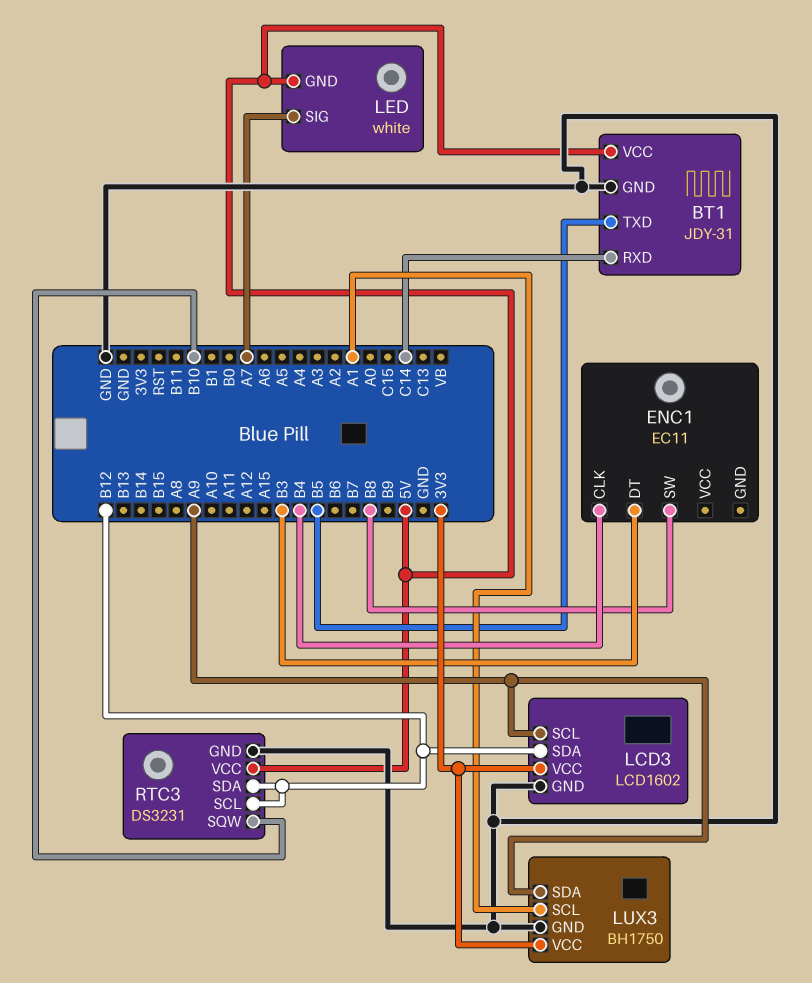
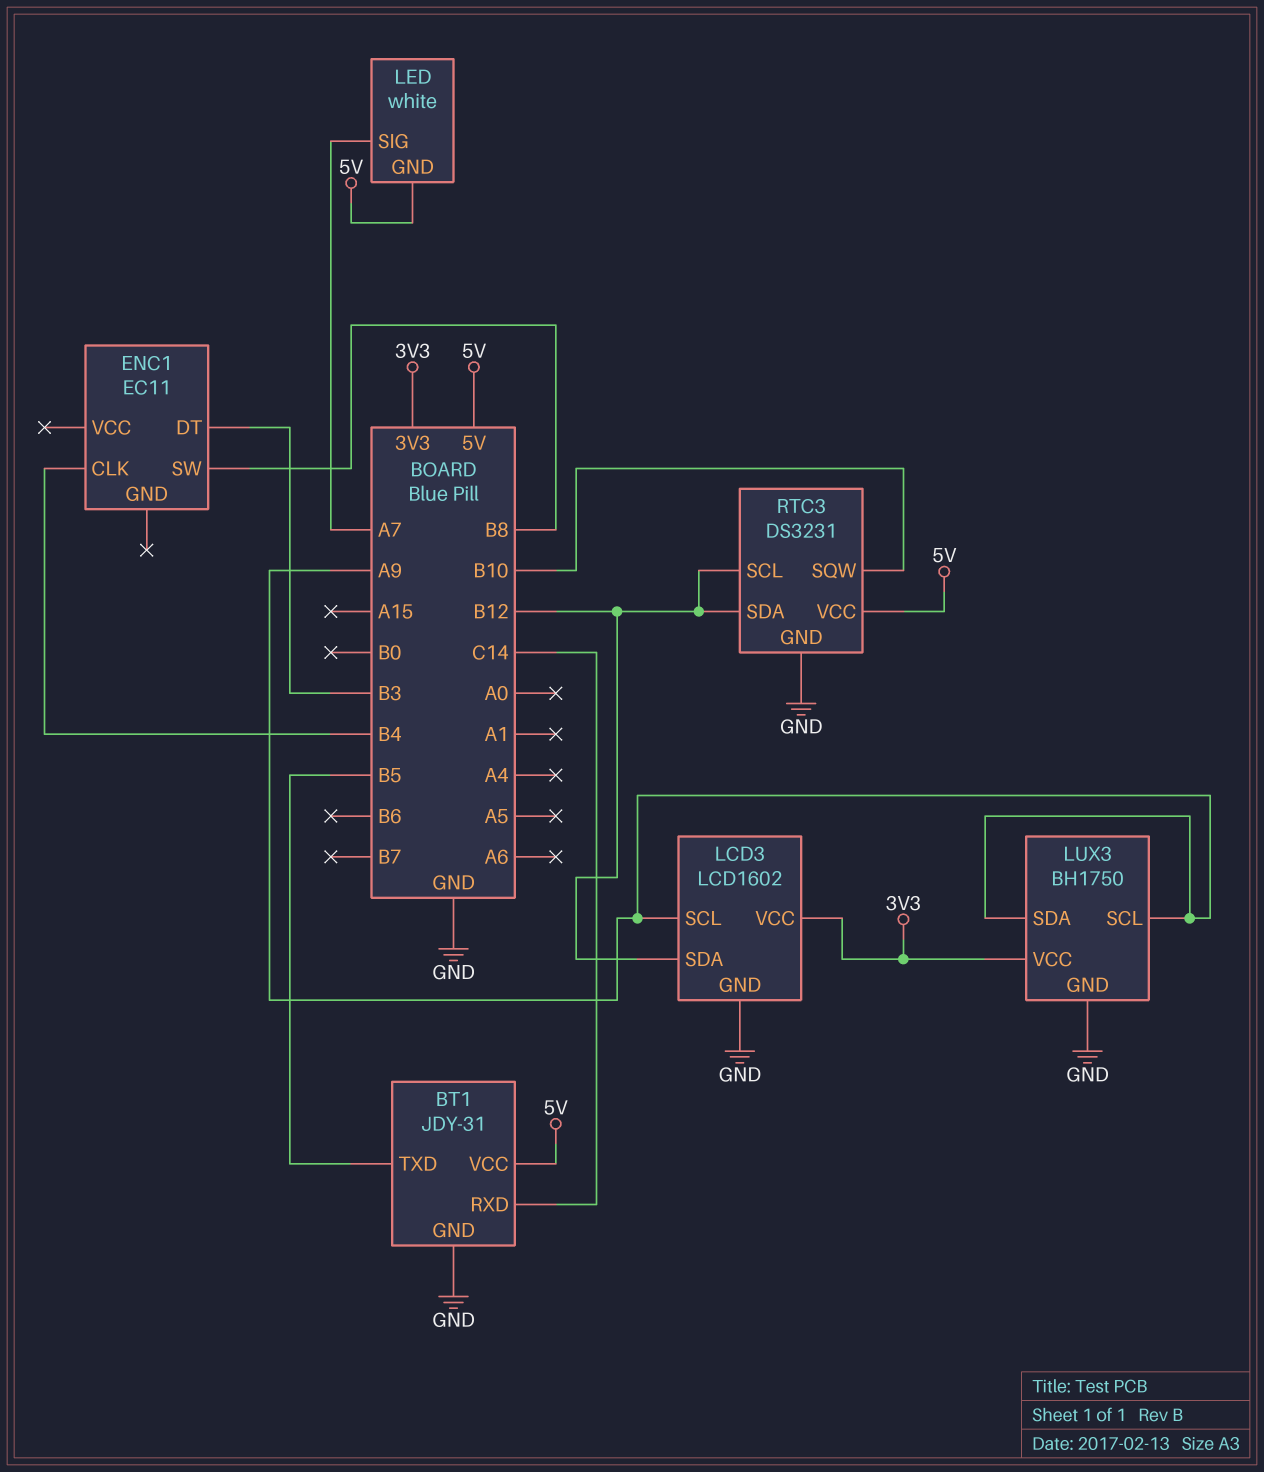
LUX3 pin SCL: A1 -> A9

